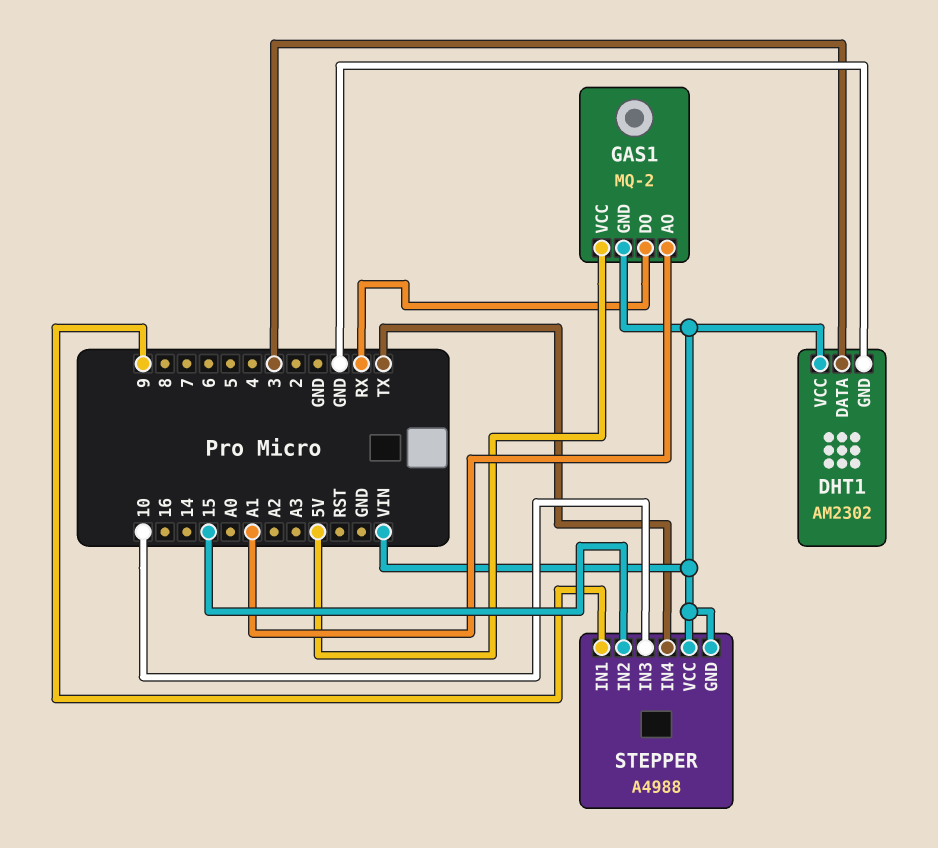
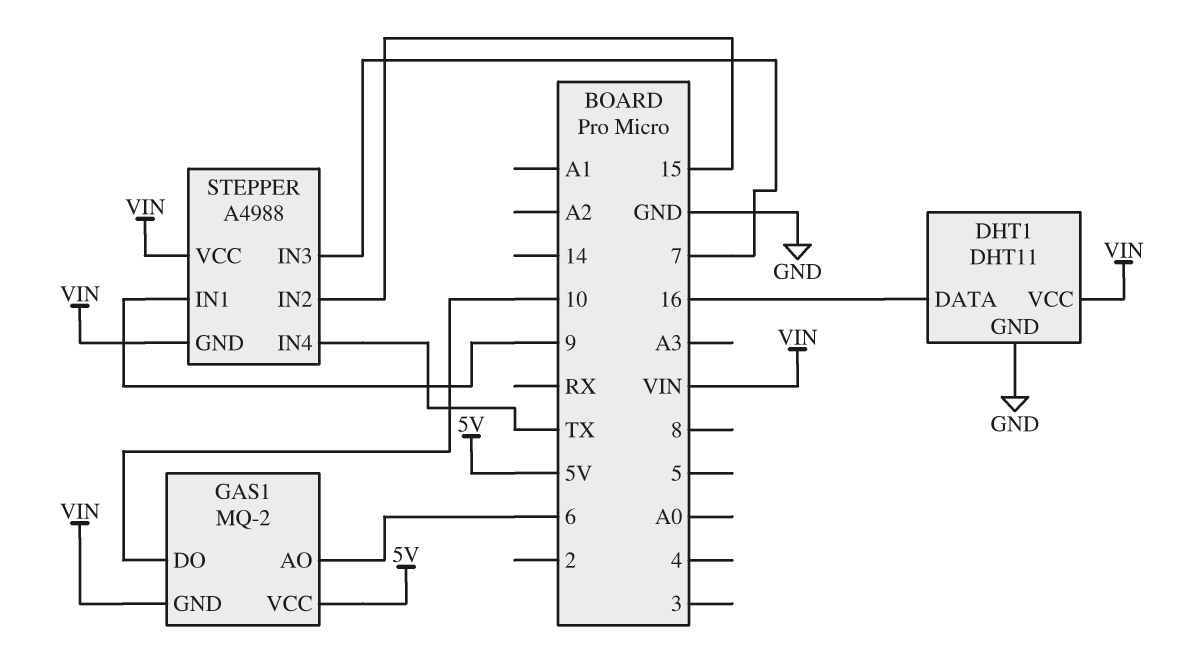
DHT1: AM2302 -> DHT11
DHT1 pin DATA: 3 -> 16
GAS1 pin AO: A1 -> 6
GAS1 pin DO: RX -> 10
STEPPER pin IN3: 10 -> 7

